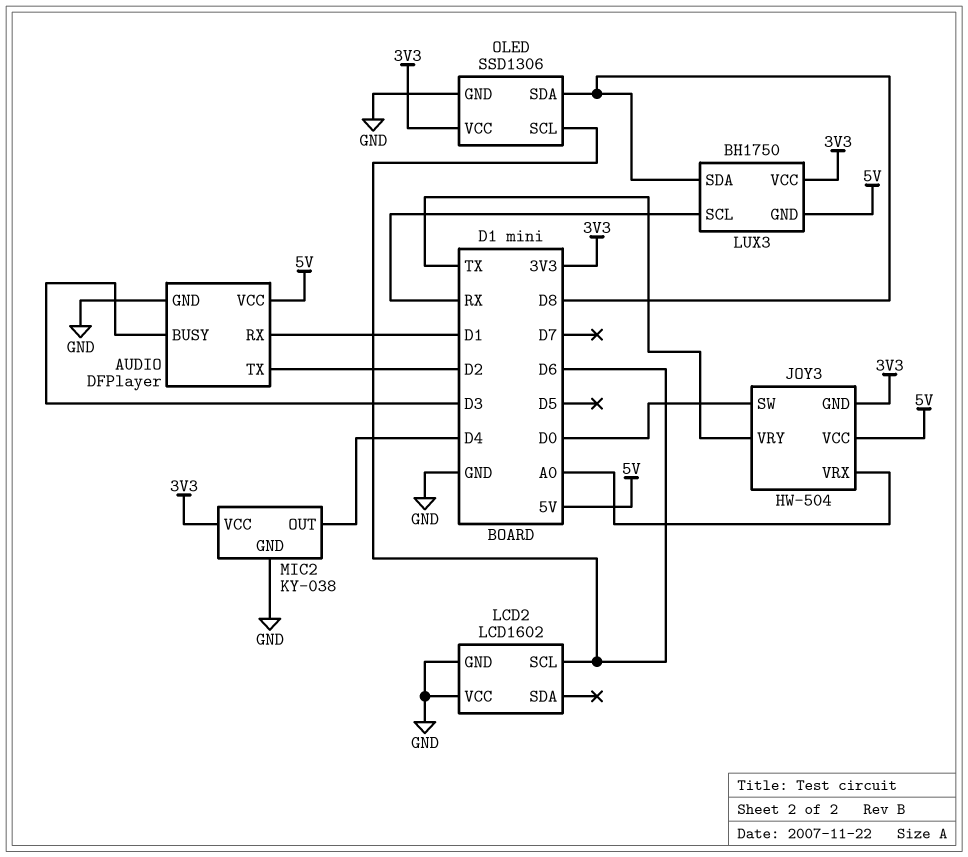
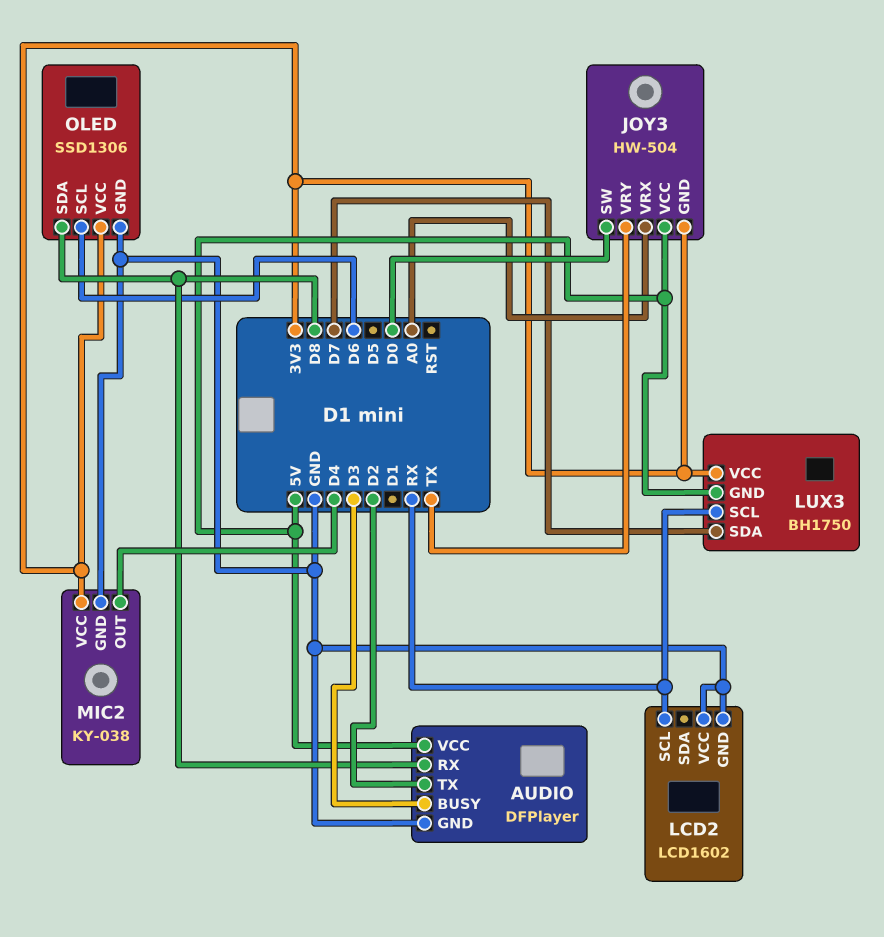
AUDIO pin RX: D1 -> D8
LCD2 pin SCL: D6 -> RX
LUX3 pin SDA: D8 -> D7

